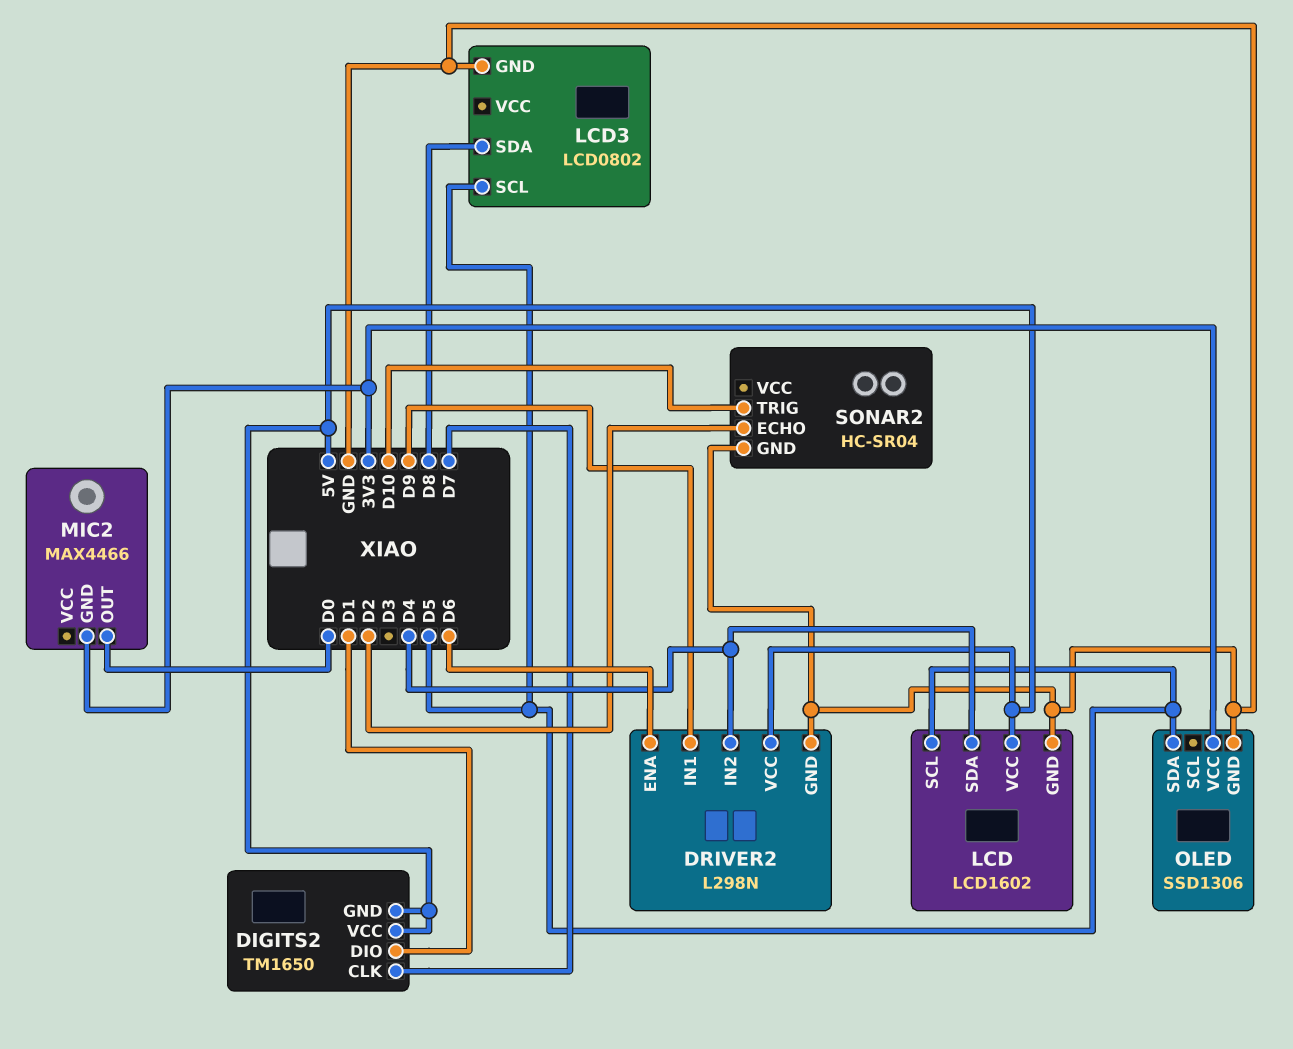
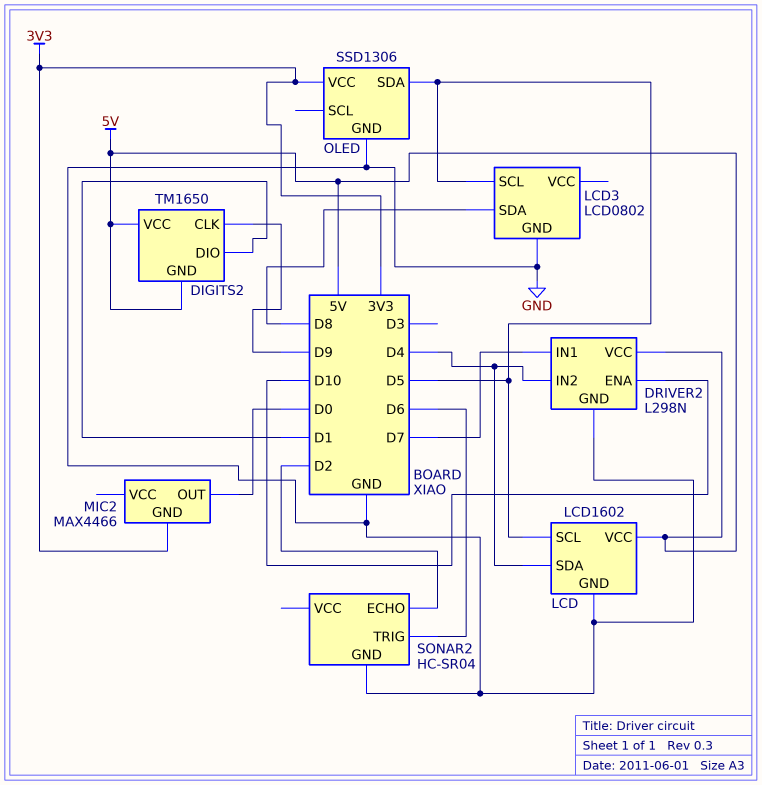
DIGITS2 pin CLK: D7 -> D9
DRIVER2 pin ENA: D6 -> D10
DRIVER2 pin IN1: D9 -> D7
SONAR2 pin TRIG: D10 -> D6

